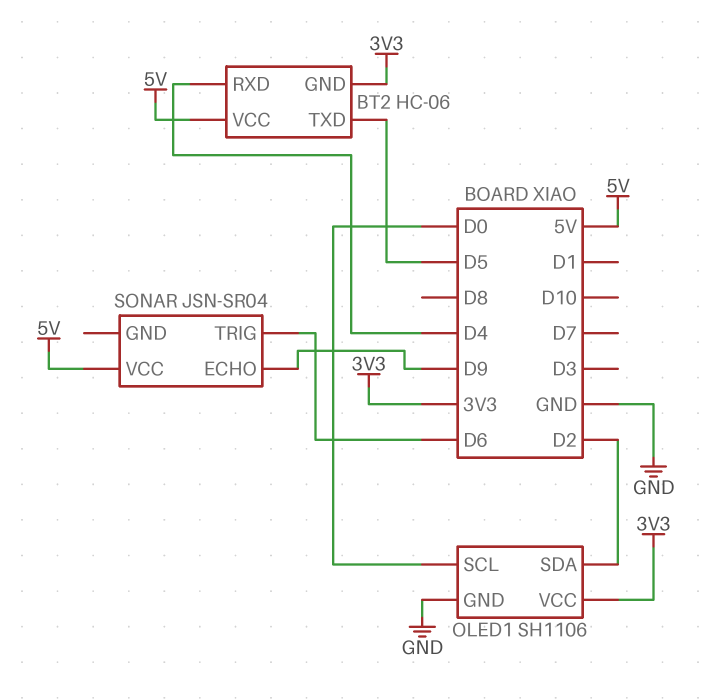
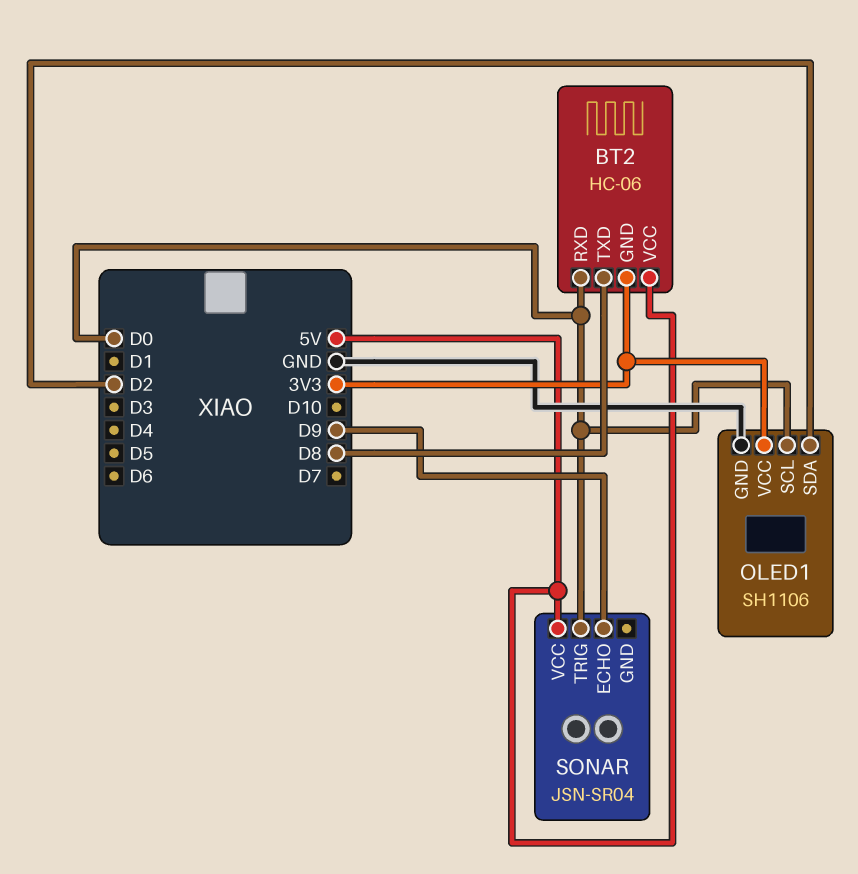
BT2 pin RXD: D4 -> D0
BT2 pin TXD: D5 -> D8
SONAR pin TRIG: D6 -> D0

